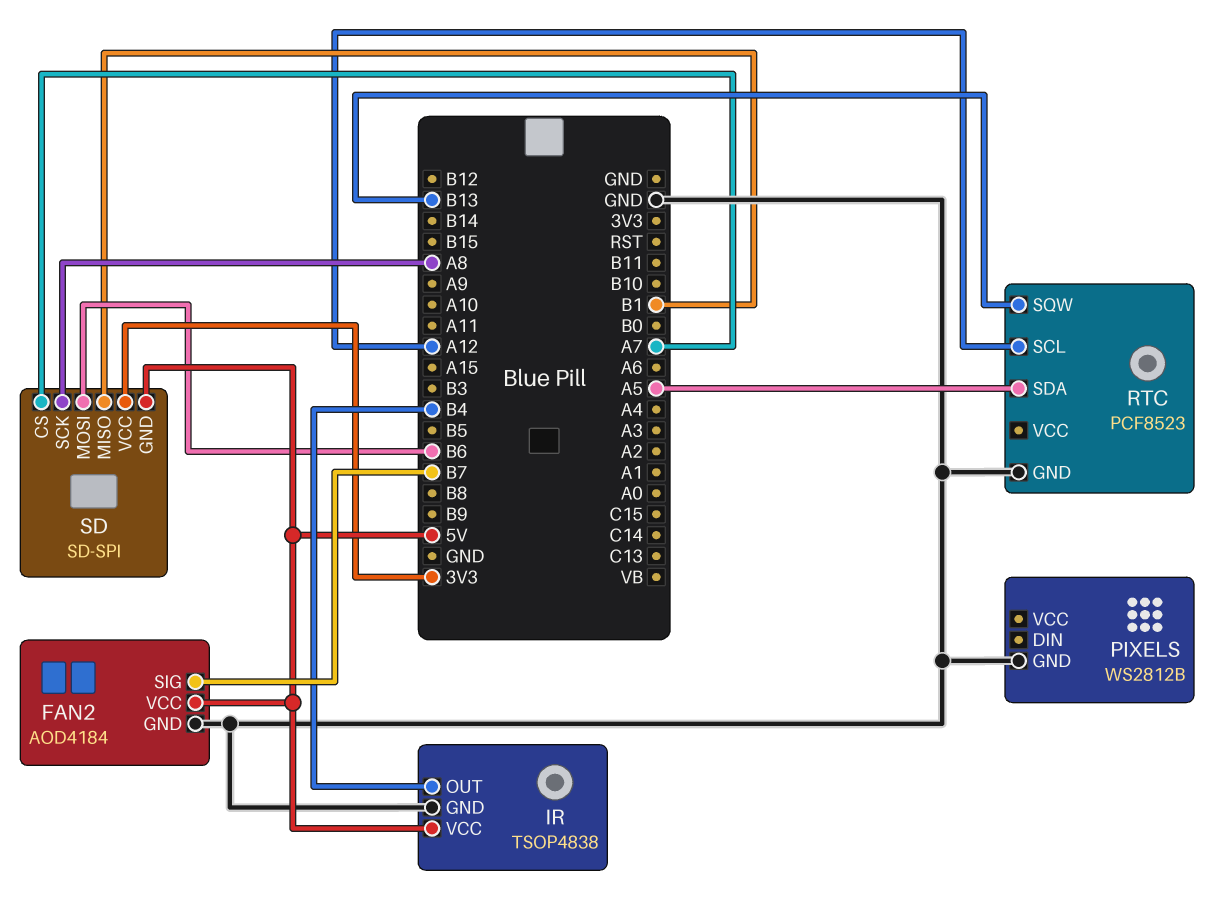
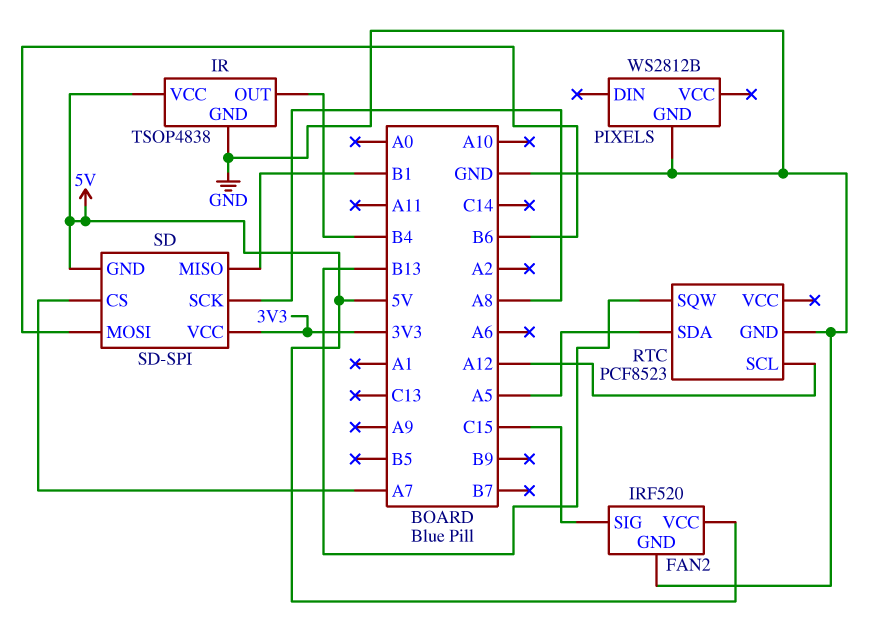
FAN2: AOD4184 -> IRF520
FAN2 pin SIG: B7 -> C15

